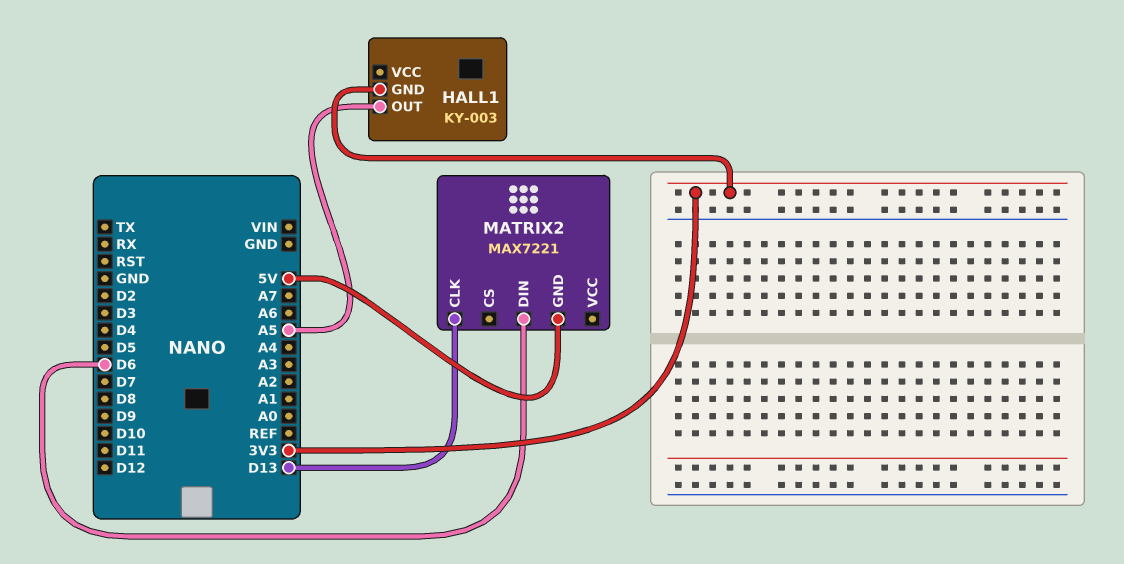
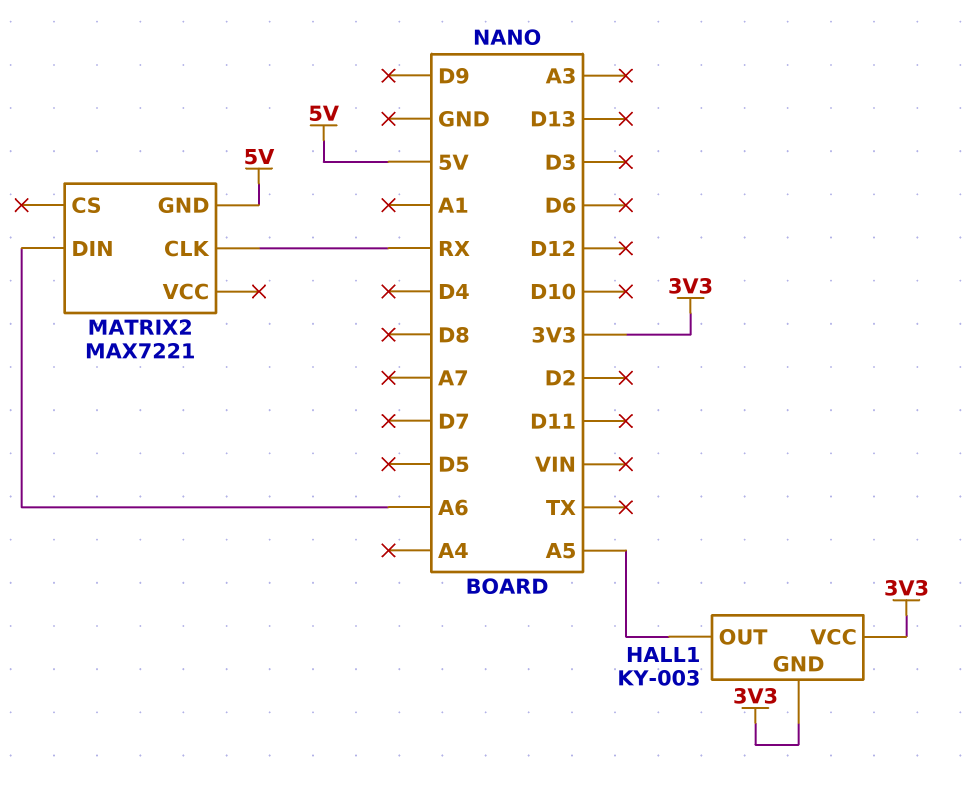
HALL1 pin VCC: none -> 3V3
MATRIX2 pin CLK: D13 -> RX
MATRIX2 pin DIN: D6 -> A6

